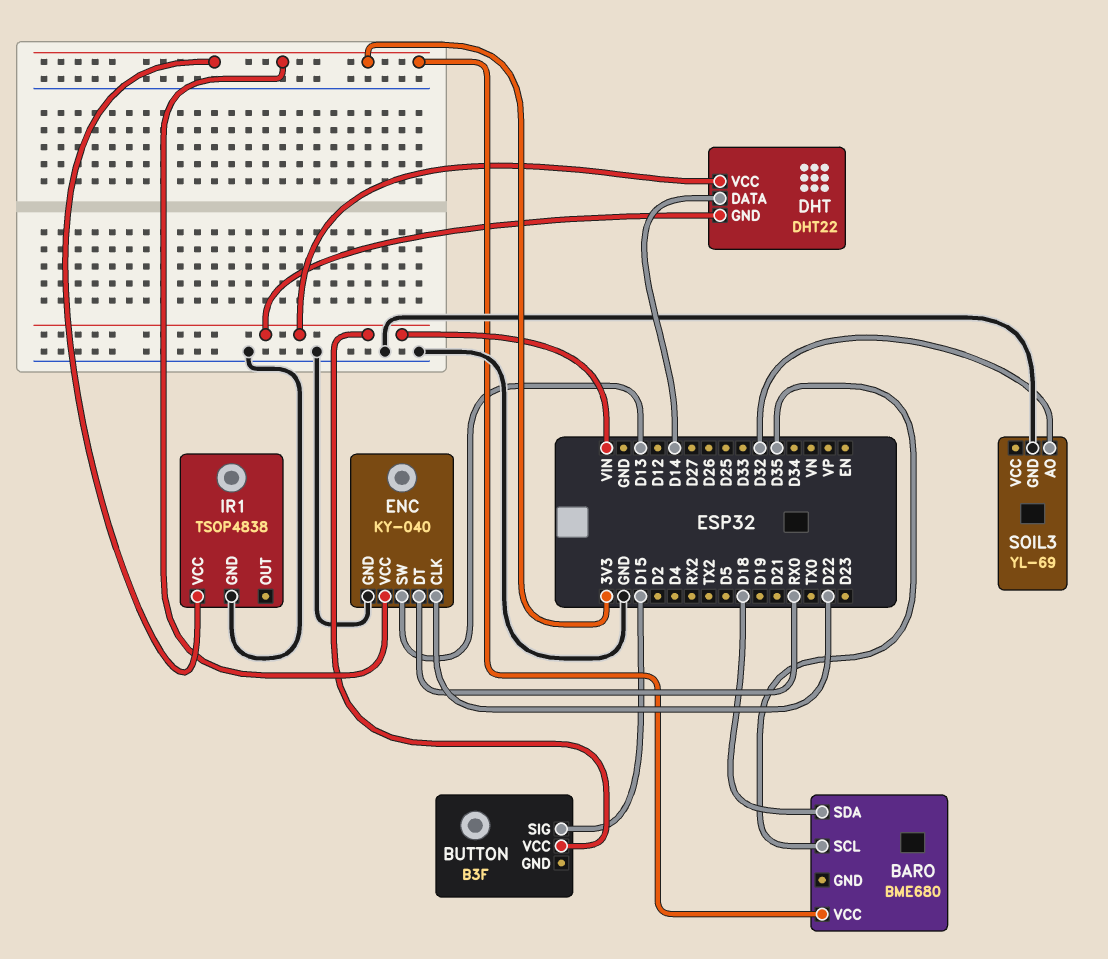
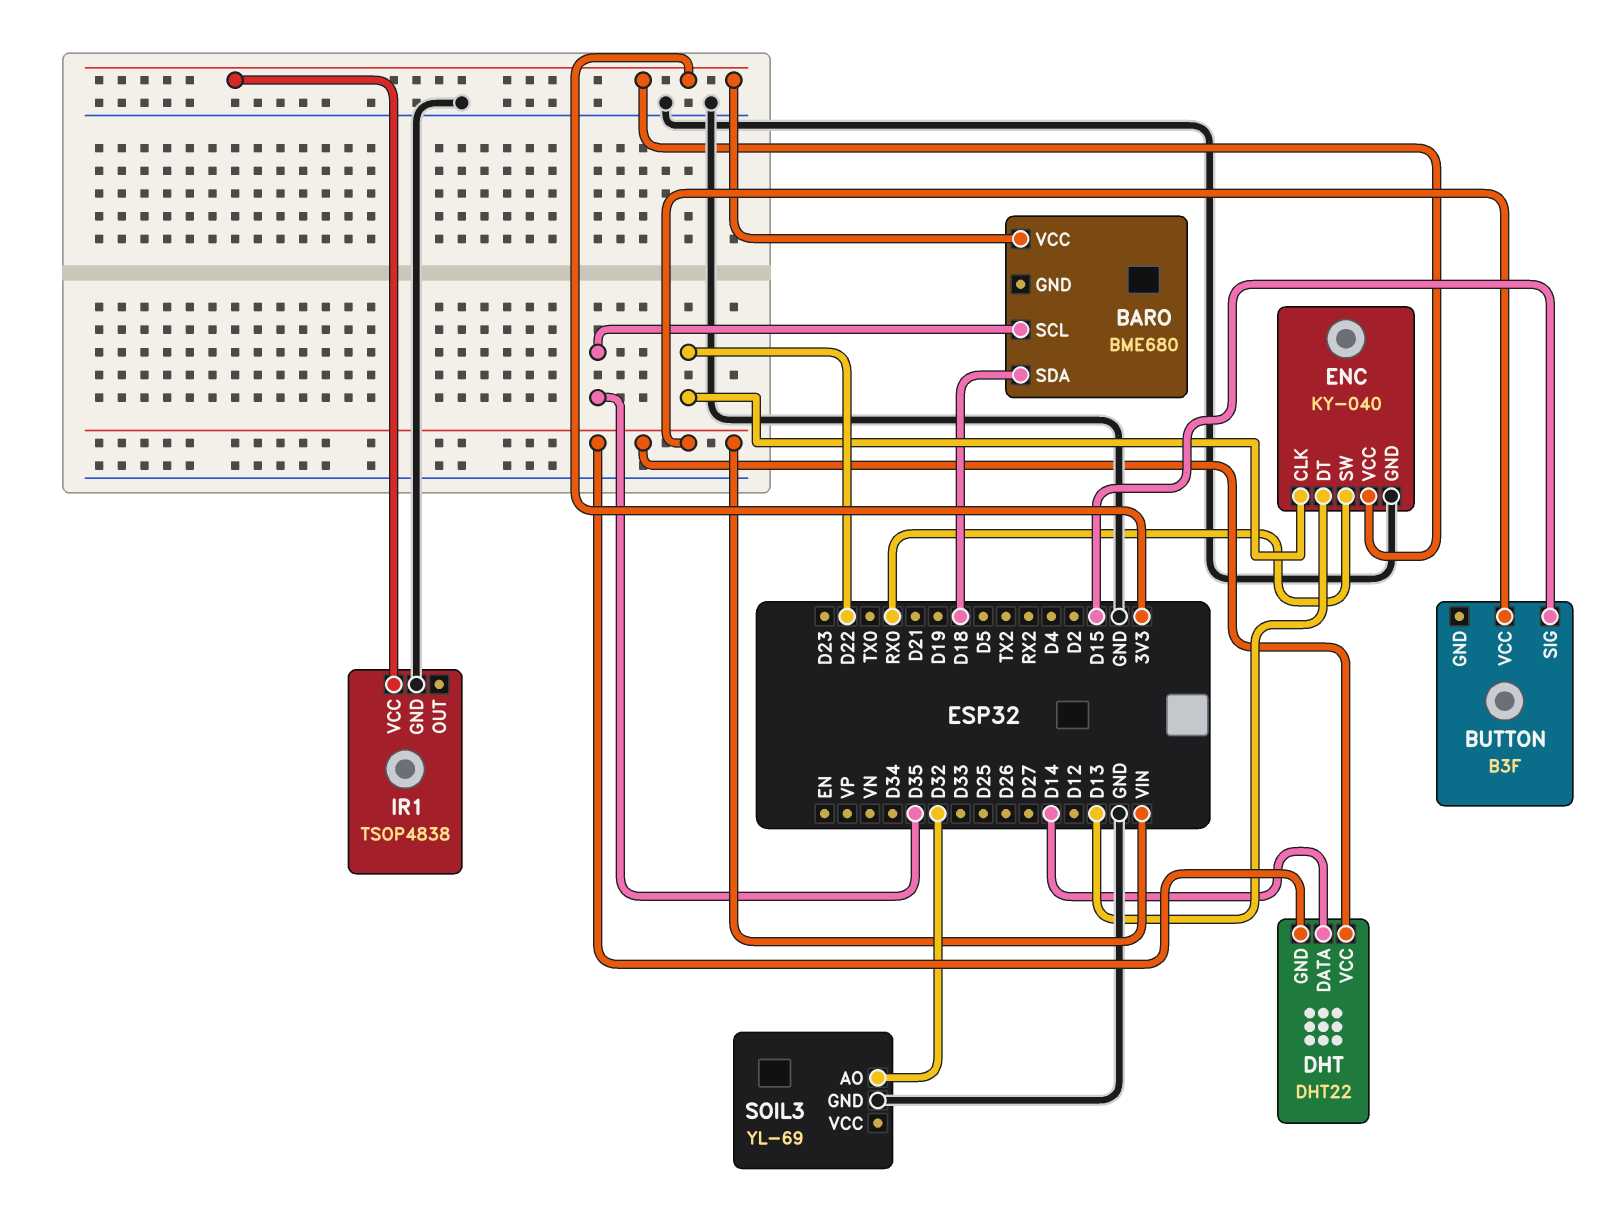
ENC pin DT: RX0 -> D13
ENC pin SW: D13 -> RX0

